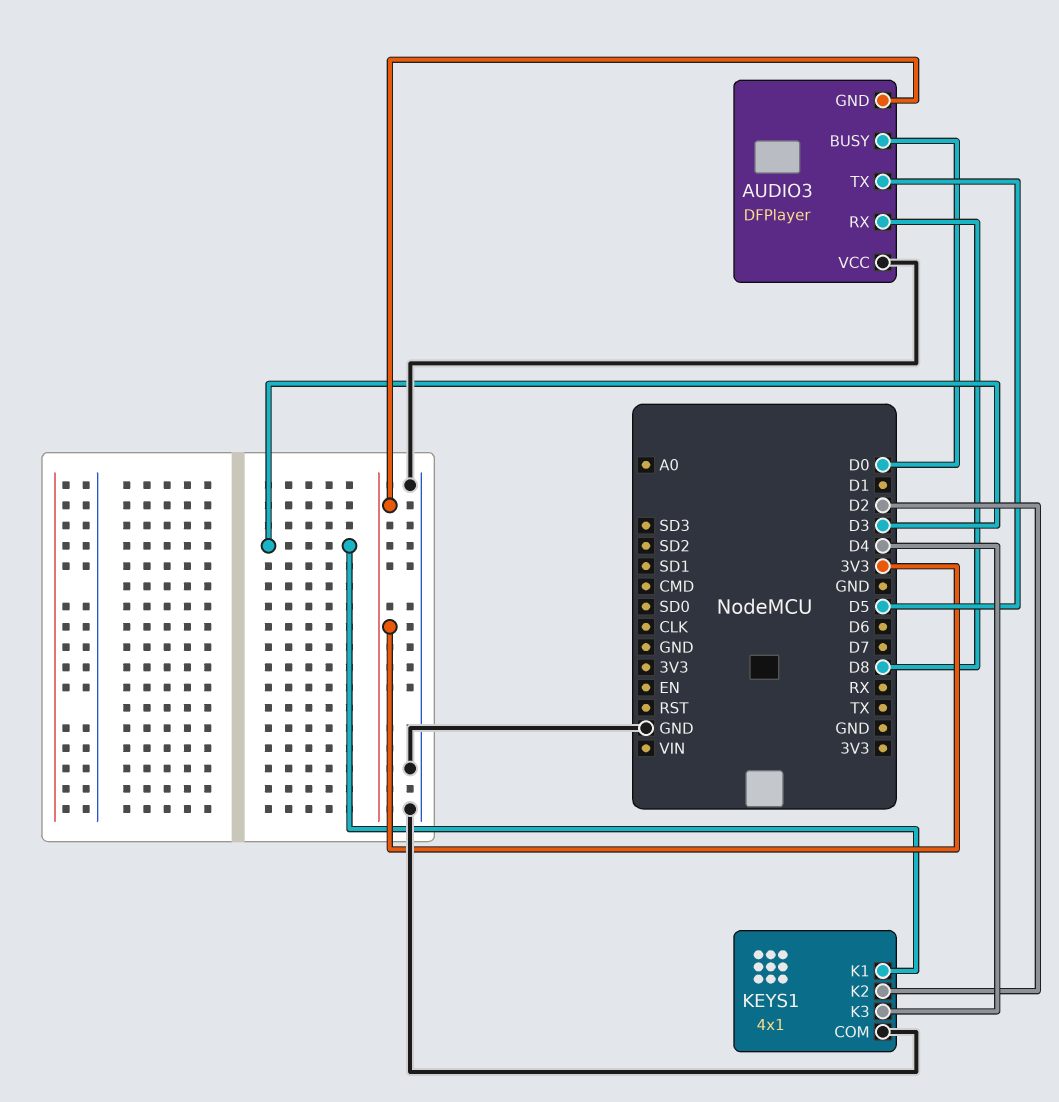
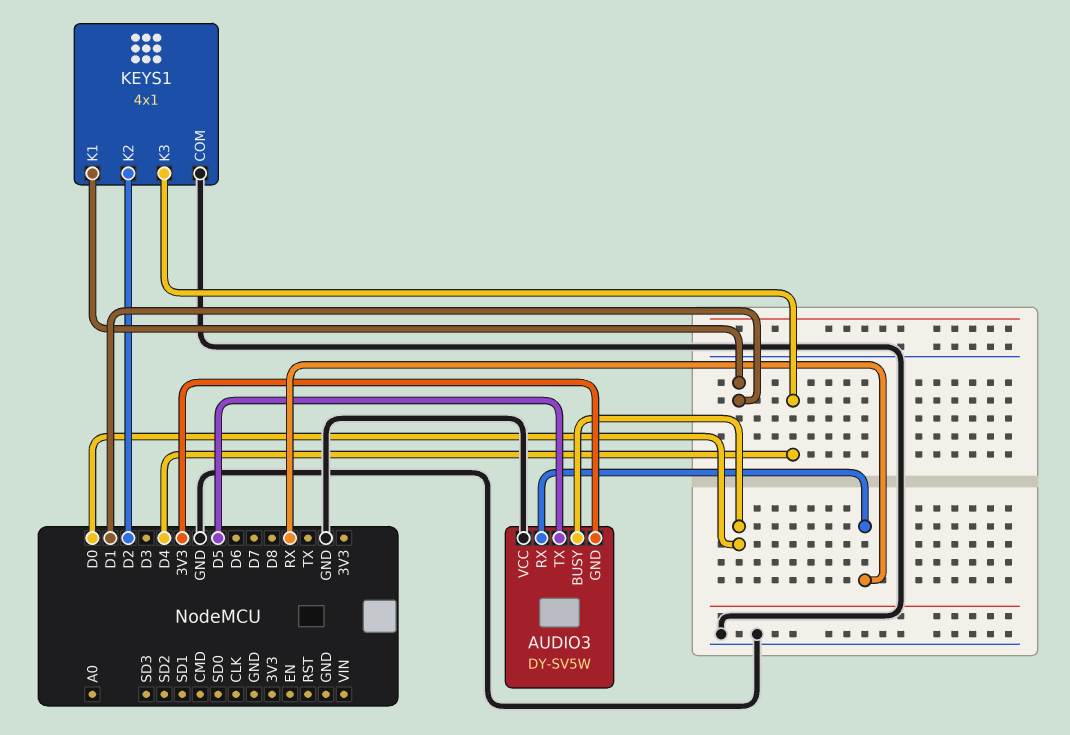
AUDIO3: DFPlayer -> DY-SV5W
AUDIO3 pin RX: D8 -> RX
KEYS1 pin K1: D3 -> D1

